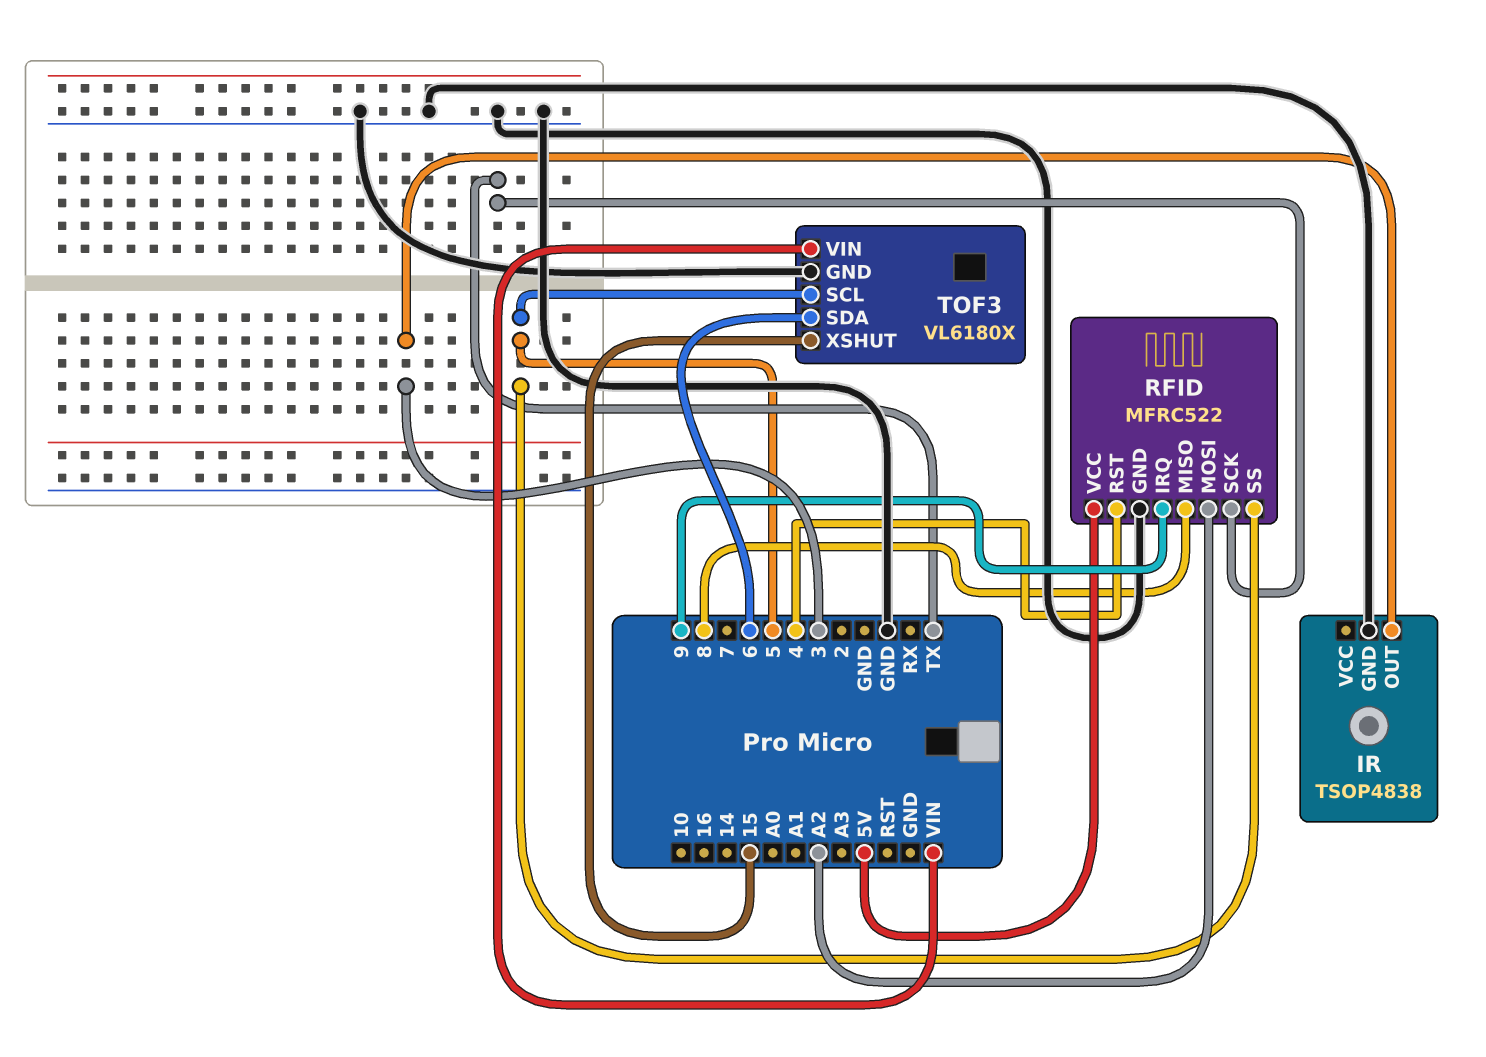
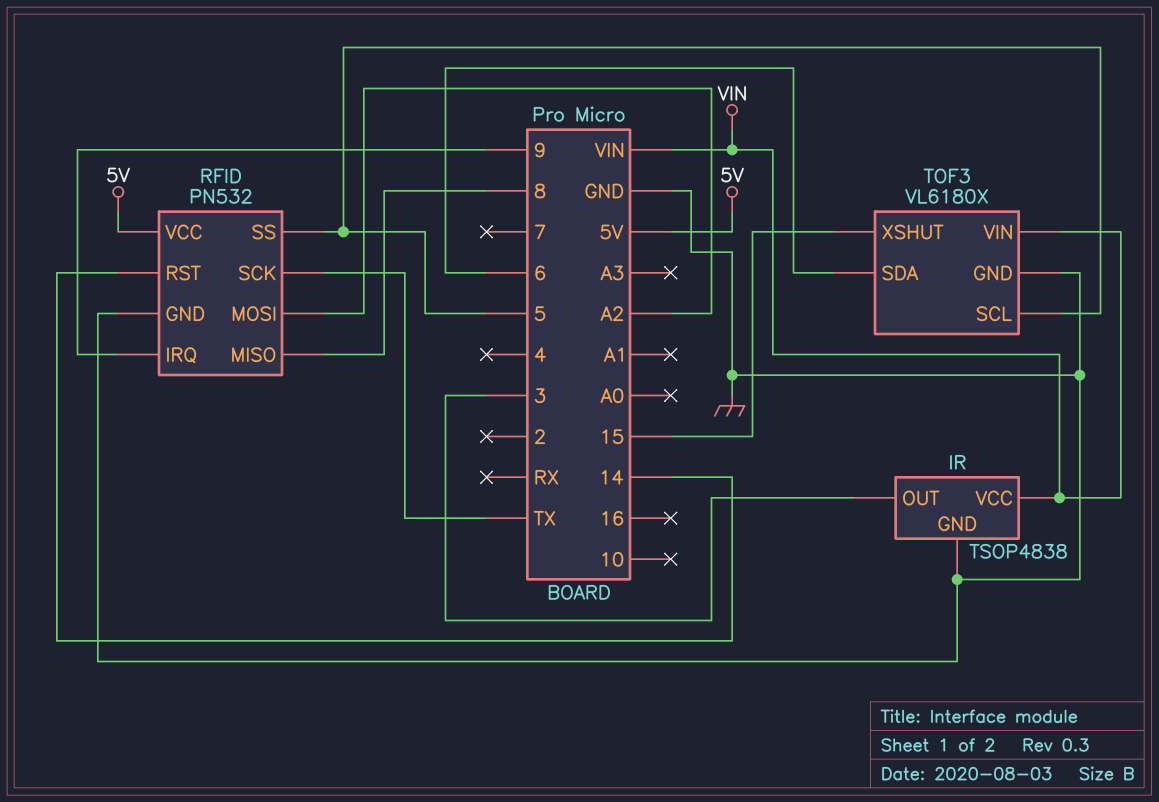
IR pin VCC: none -> VIN
RFID: MFRC522 -> PN532
RFID pin RST: 4 -> 14

